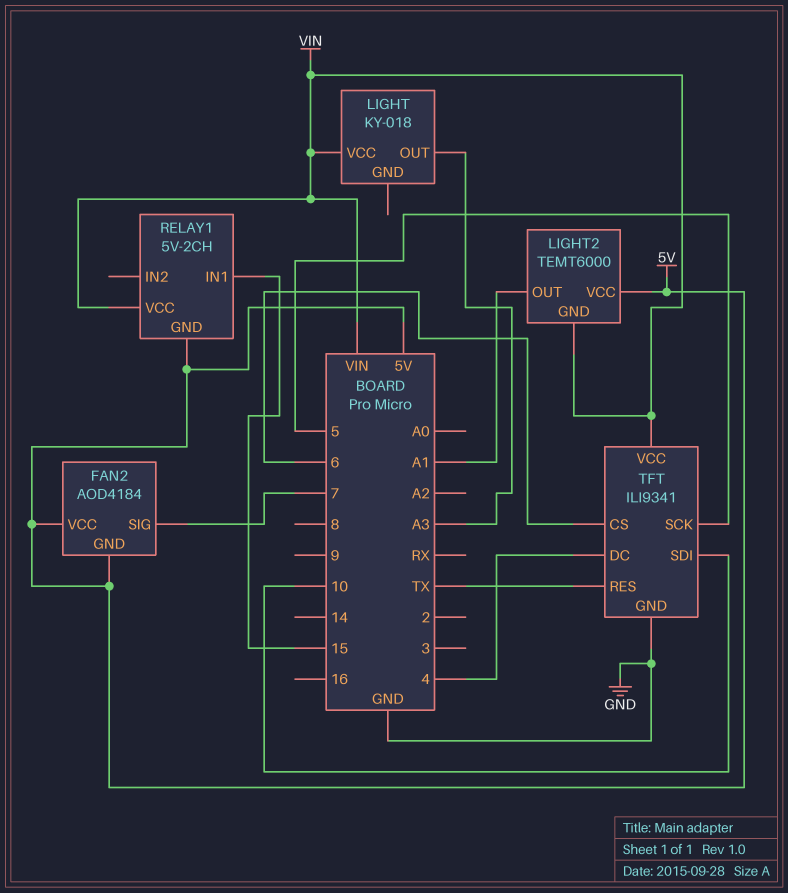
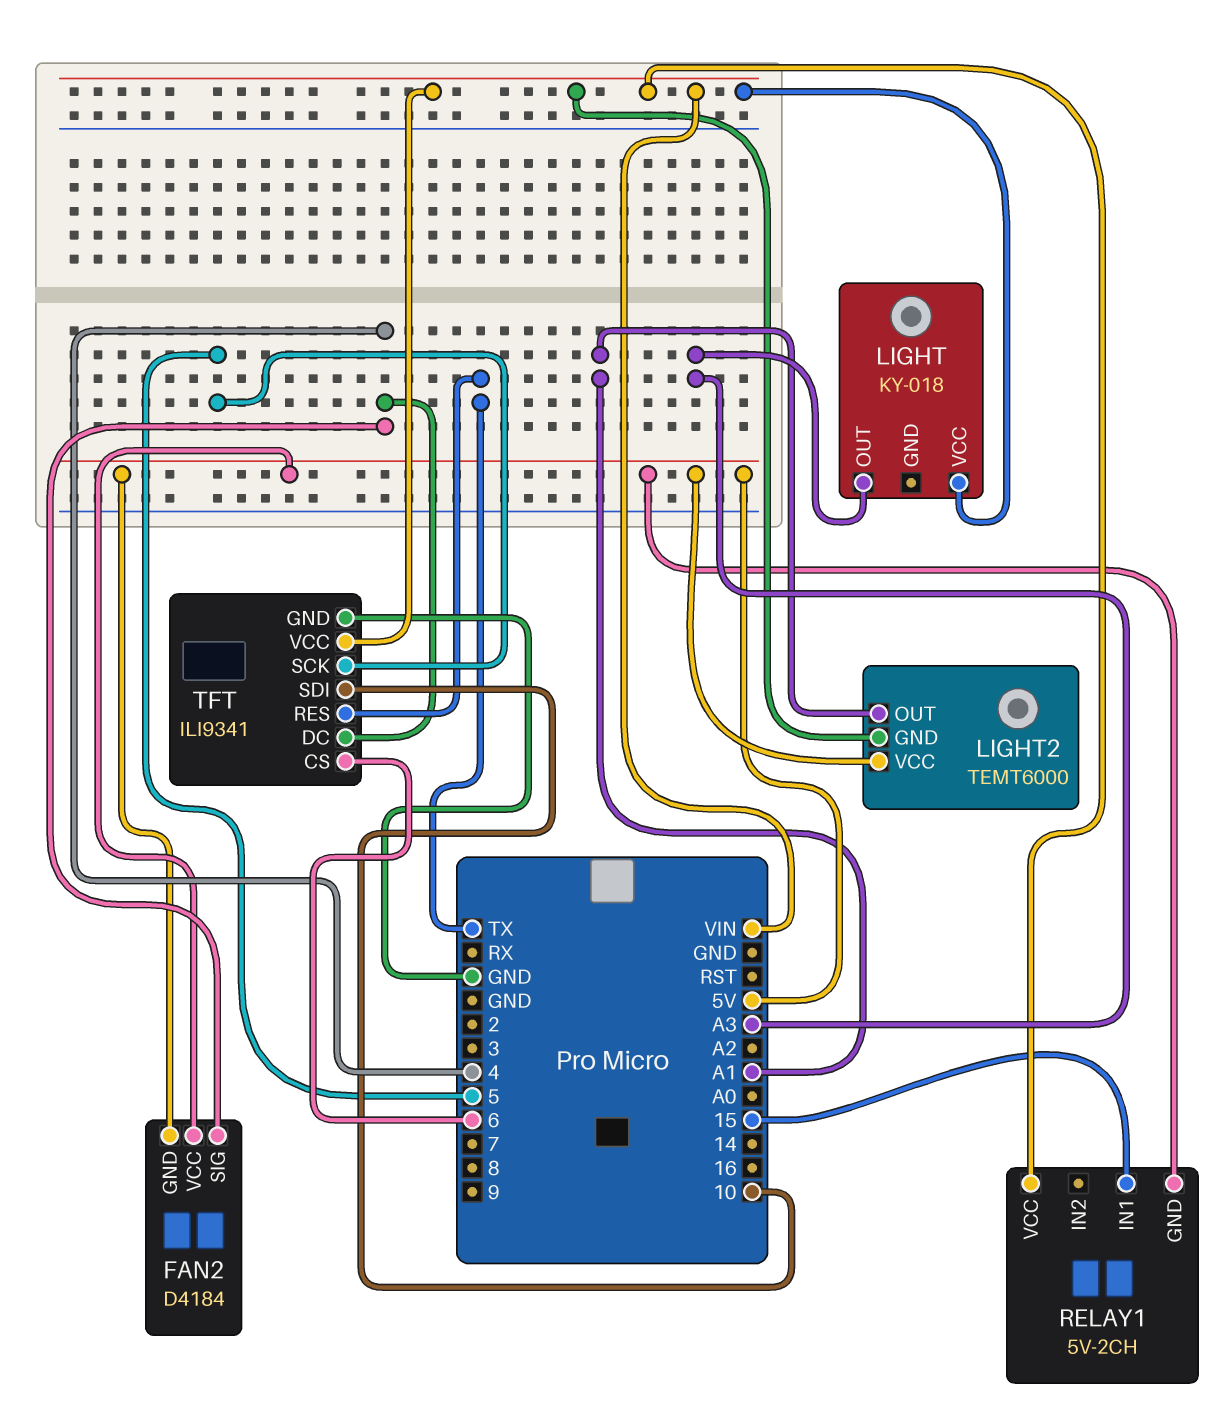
FAN2: AOD4184 -> D4184
FAN2 pin SIG: 7 -> 4

